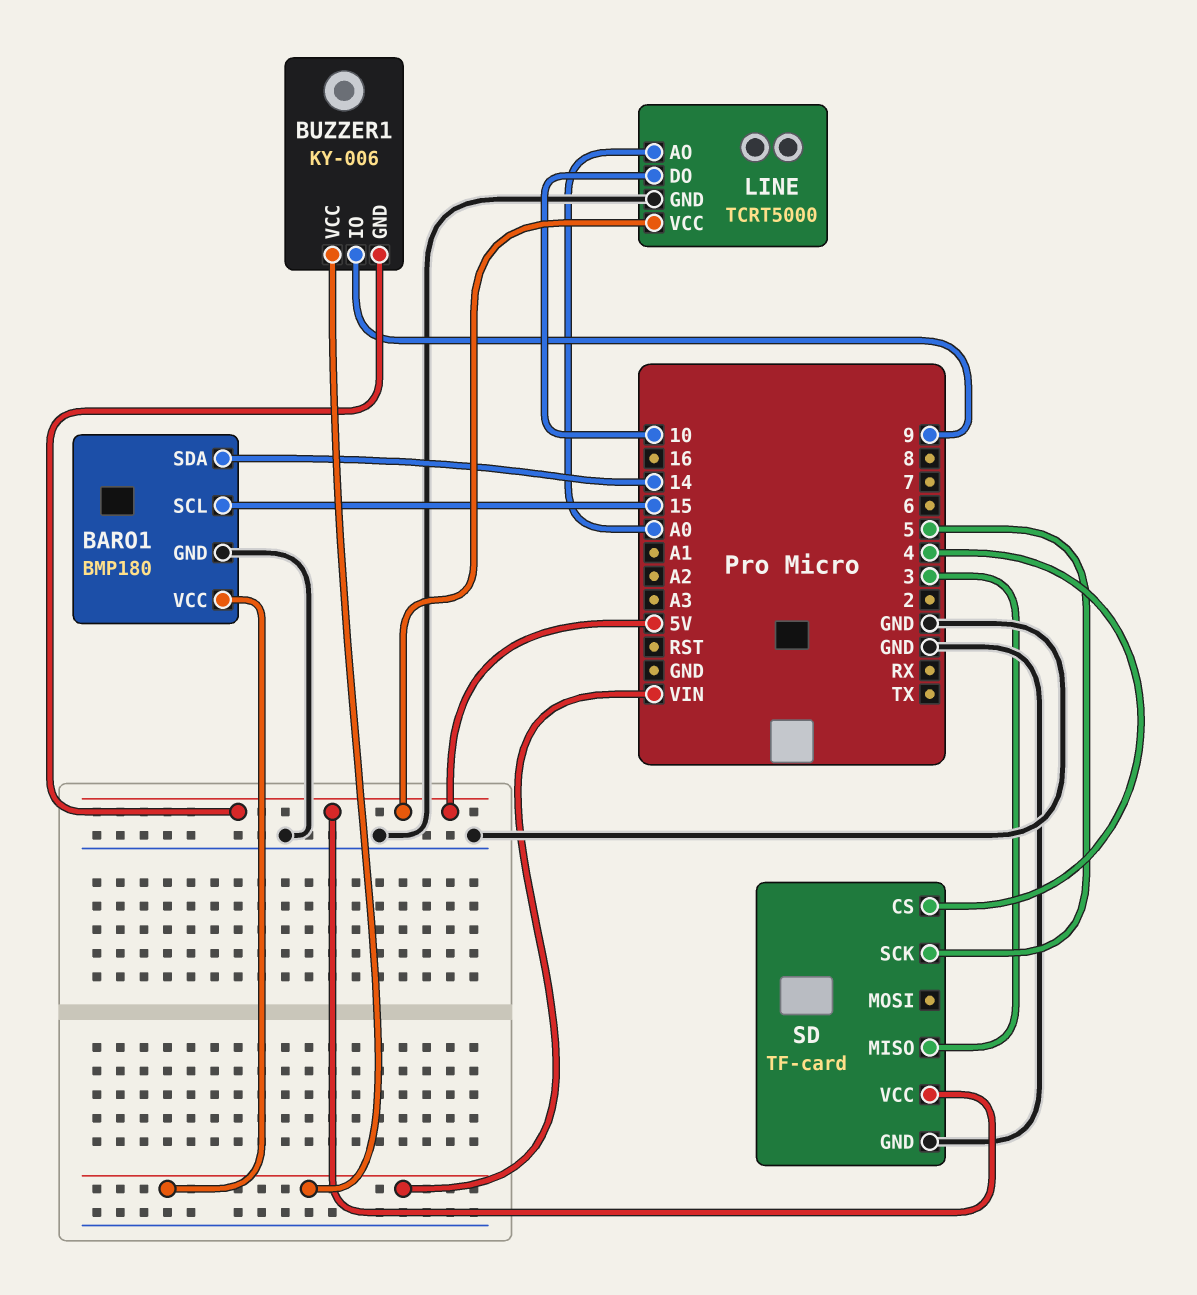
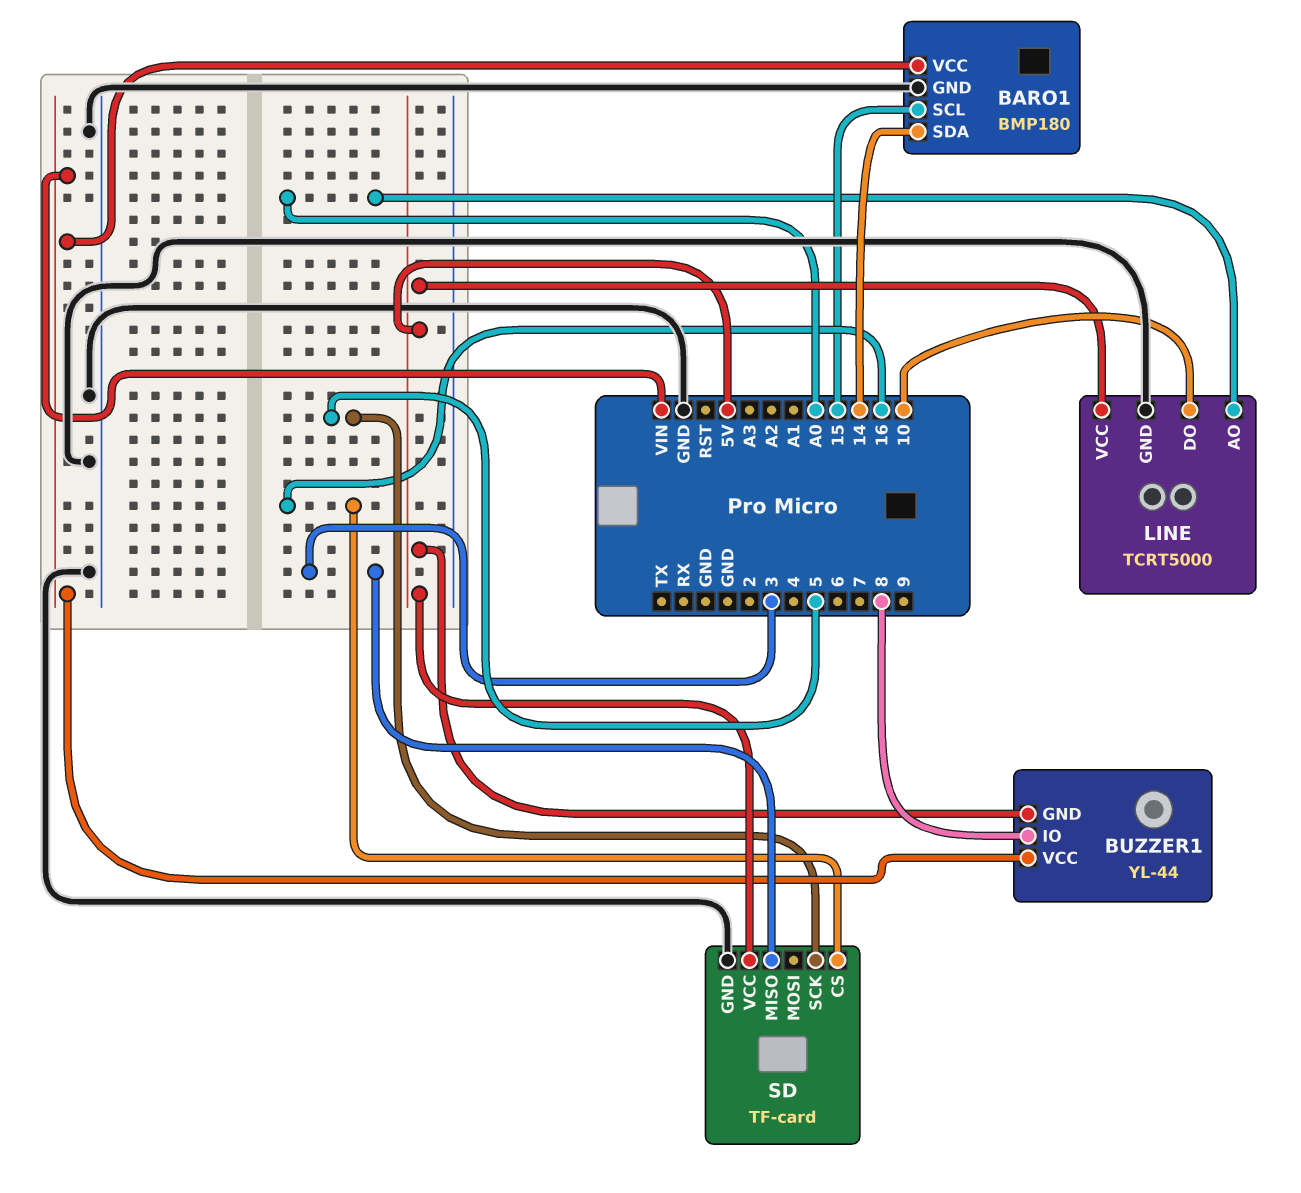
BUZZER1: KY-006 -> YL-44
BUZZER1 pin IO: 9 -> 8
SD pin CS: 4 -> 16

